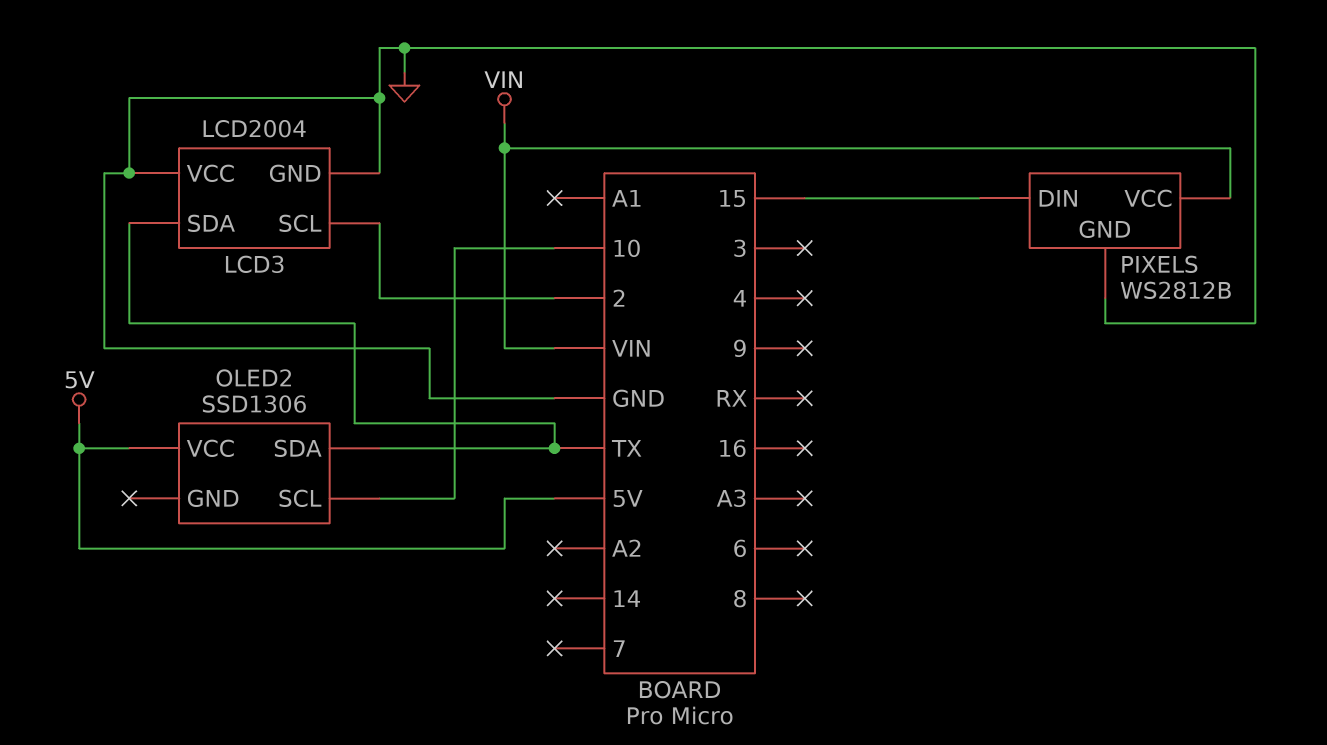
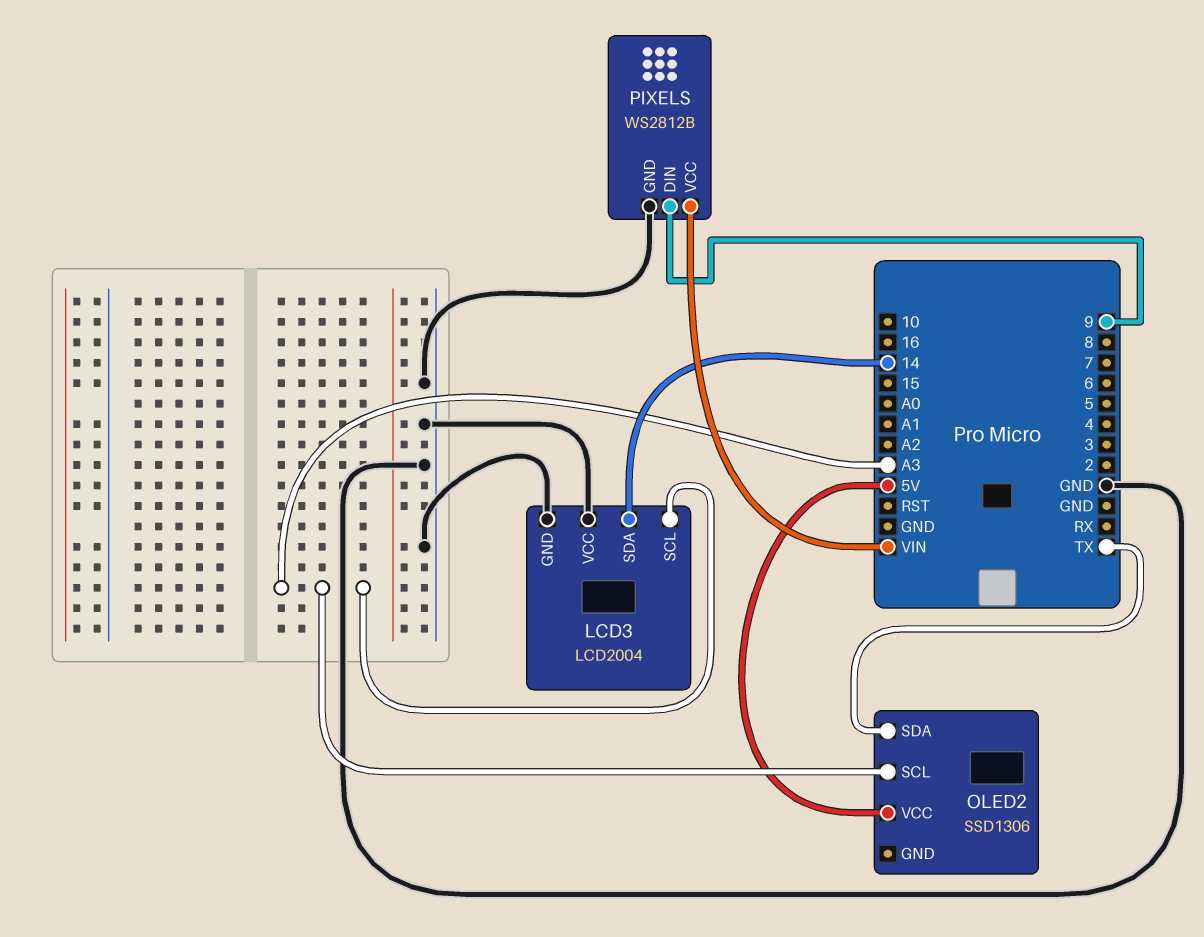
LCD3 pin SCL: 2 -> A3
LCD3 pin SDA: TX -> 14
OLED2 pin SCL: 10 -> A3
PIXELS pin DIN: 15 -> 9

